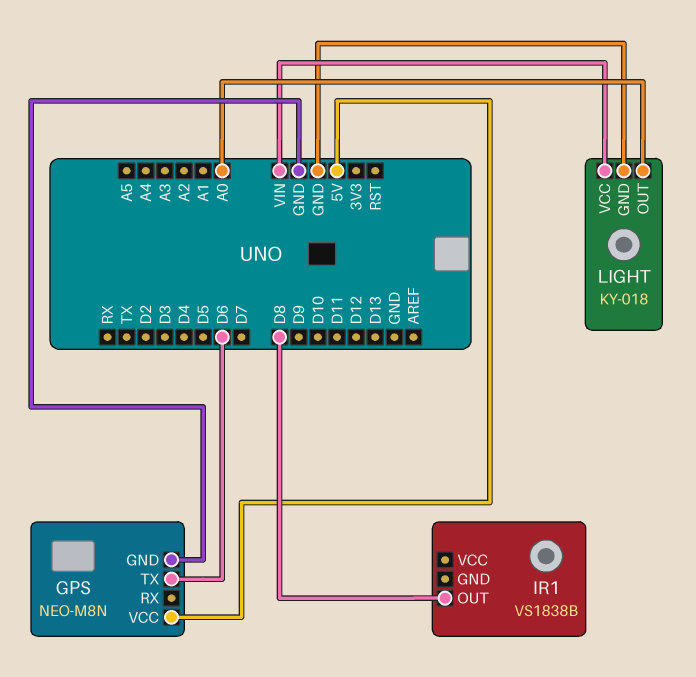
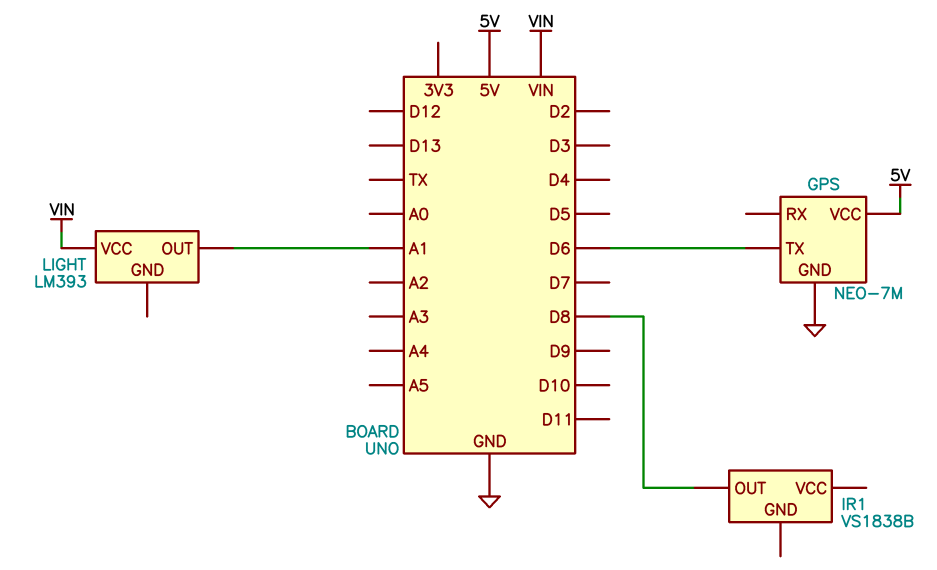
GPS: NEO-M8N -> NEO-7M
LIGHT: KY-018 -> LM393
LIGHT pin GND: GND -> none
LIGHT pin OUT: A0 -> A1

